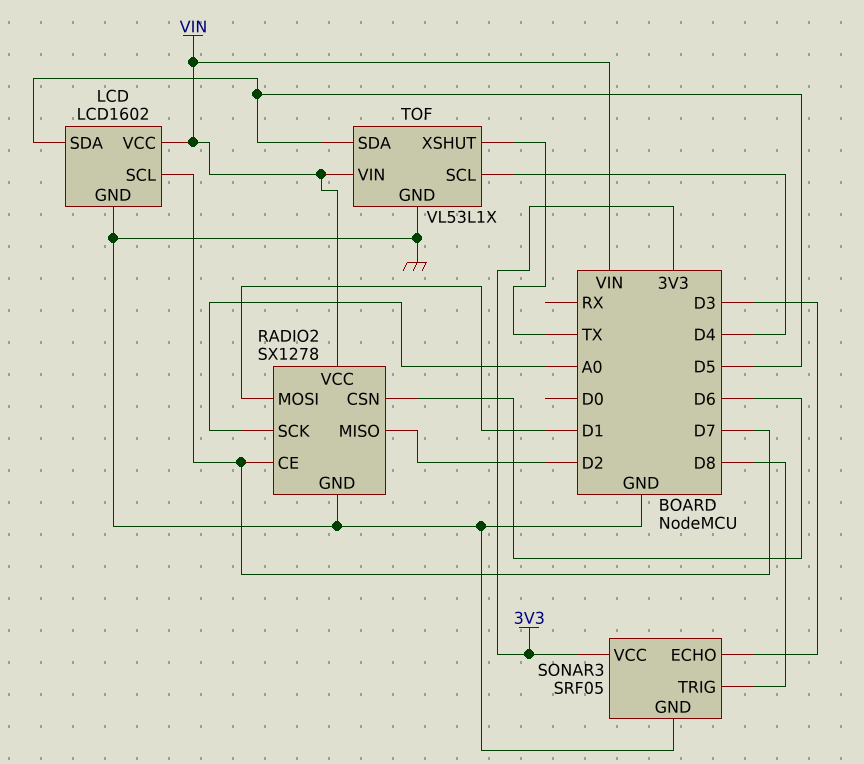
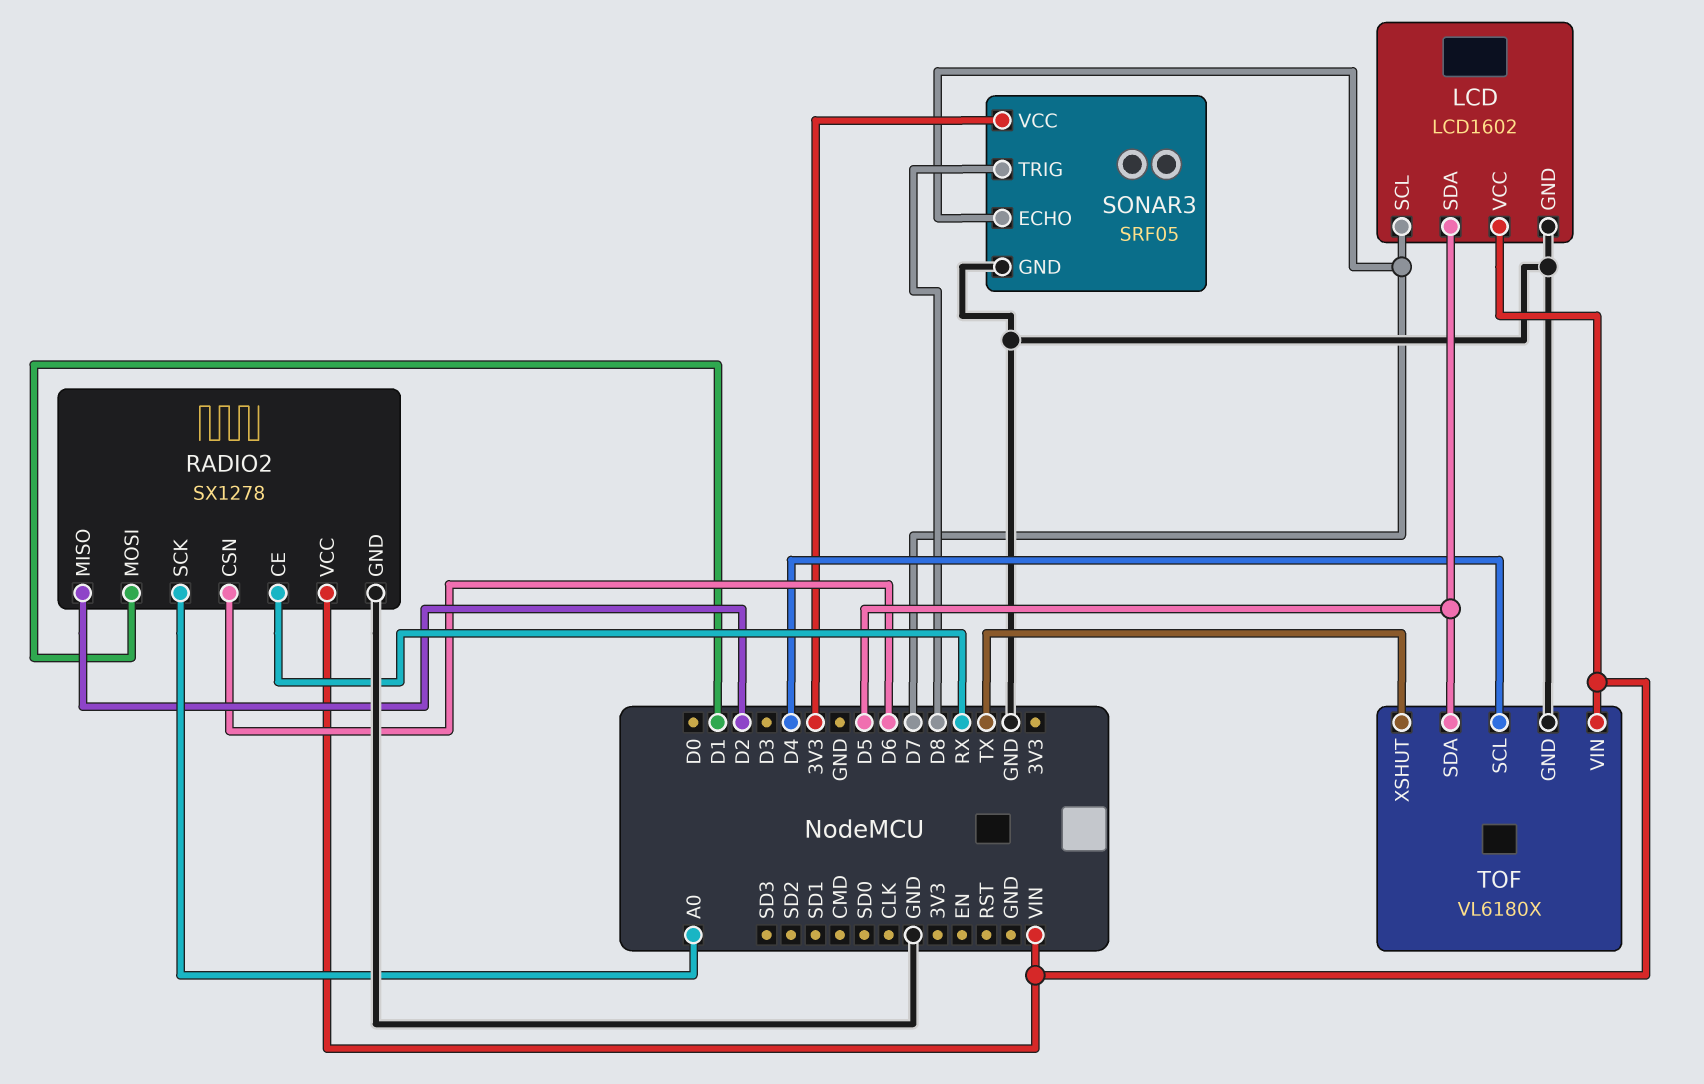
RADIO2 pin CE: D7 -> RX
SONAR3 pin ECHO: D3 -> D7
TOF: VL53L1X -> VL6180X

